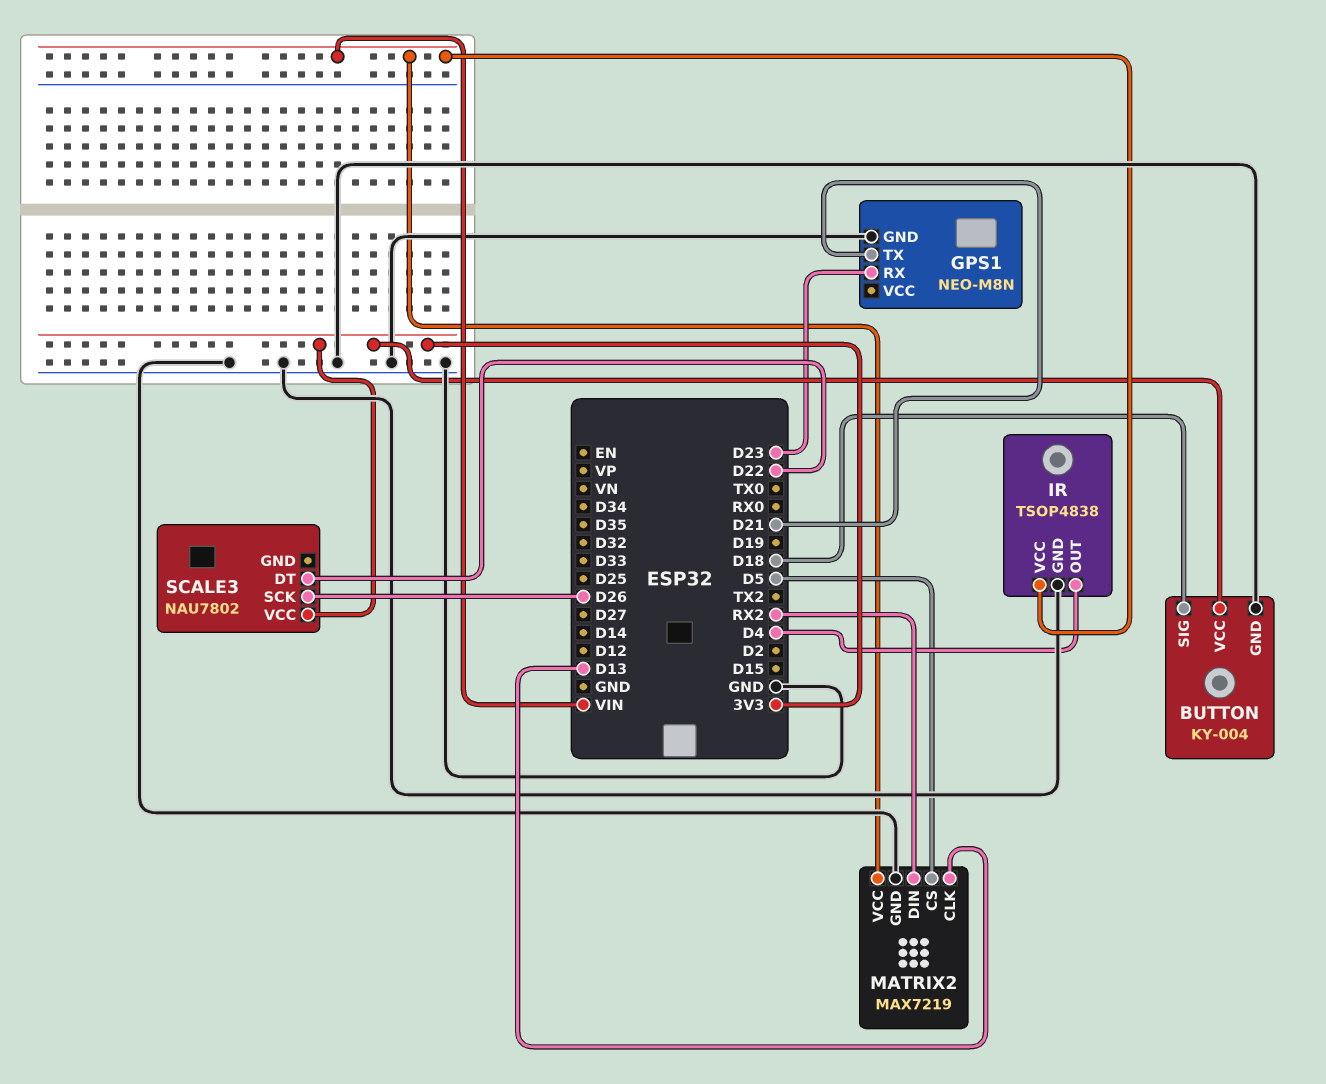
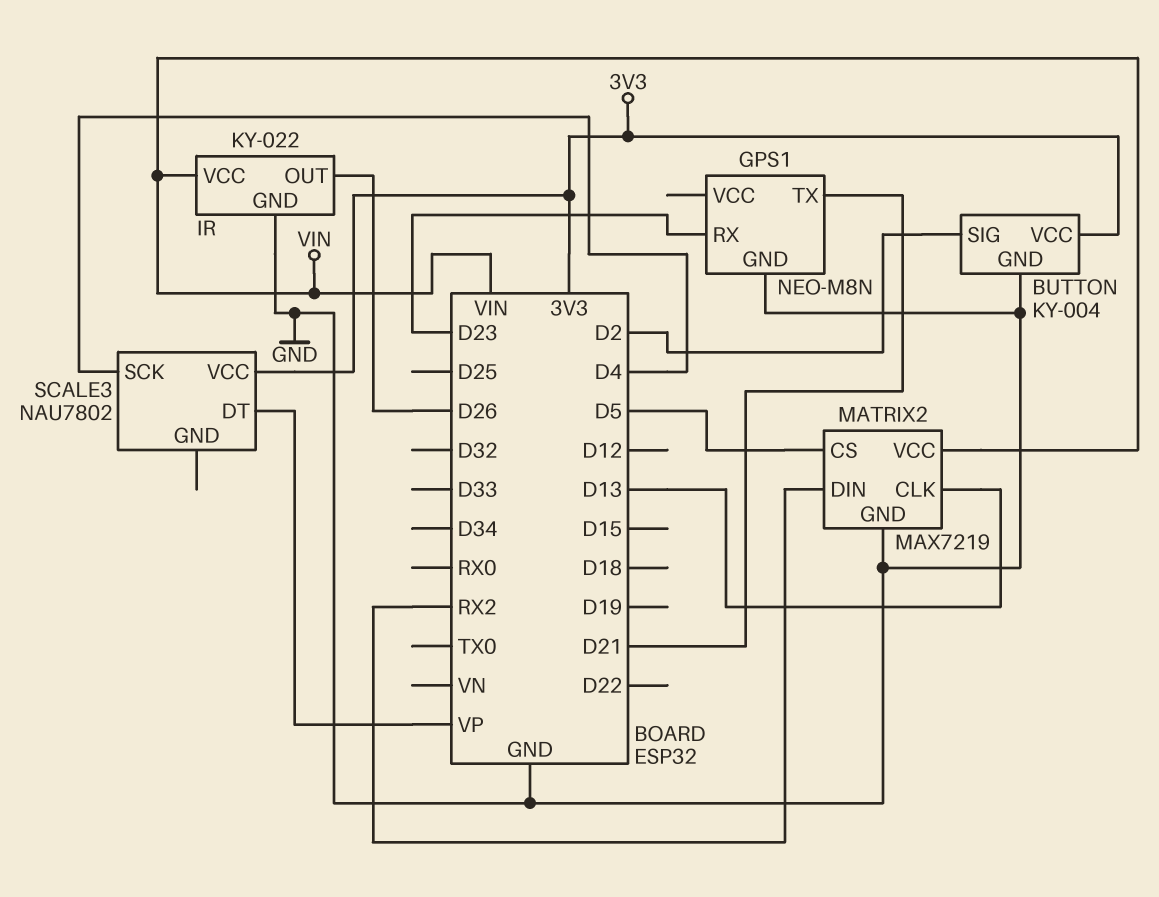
BUTTON pin SIG: D18 -> D2
IR: TSOP4838 -> KY-022
IR pin OUT: D4 -> D26
SCALE3 pin DT: D22 -> VP
SCALE3 pin SCK: D26 -> D4

